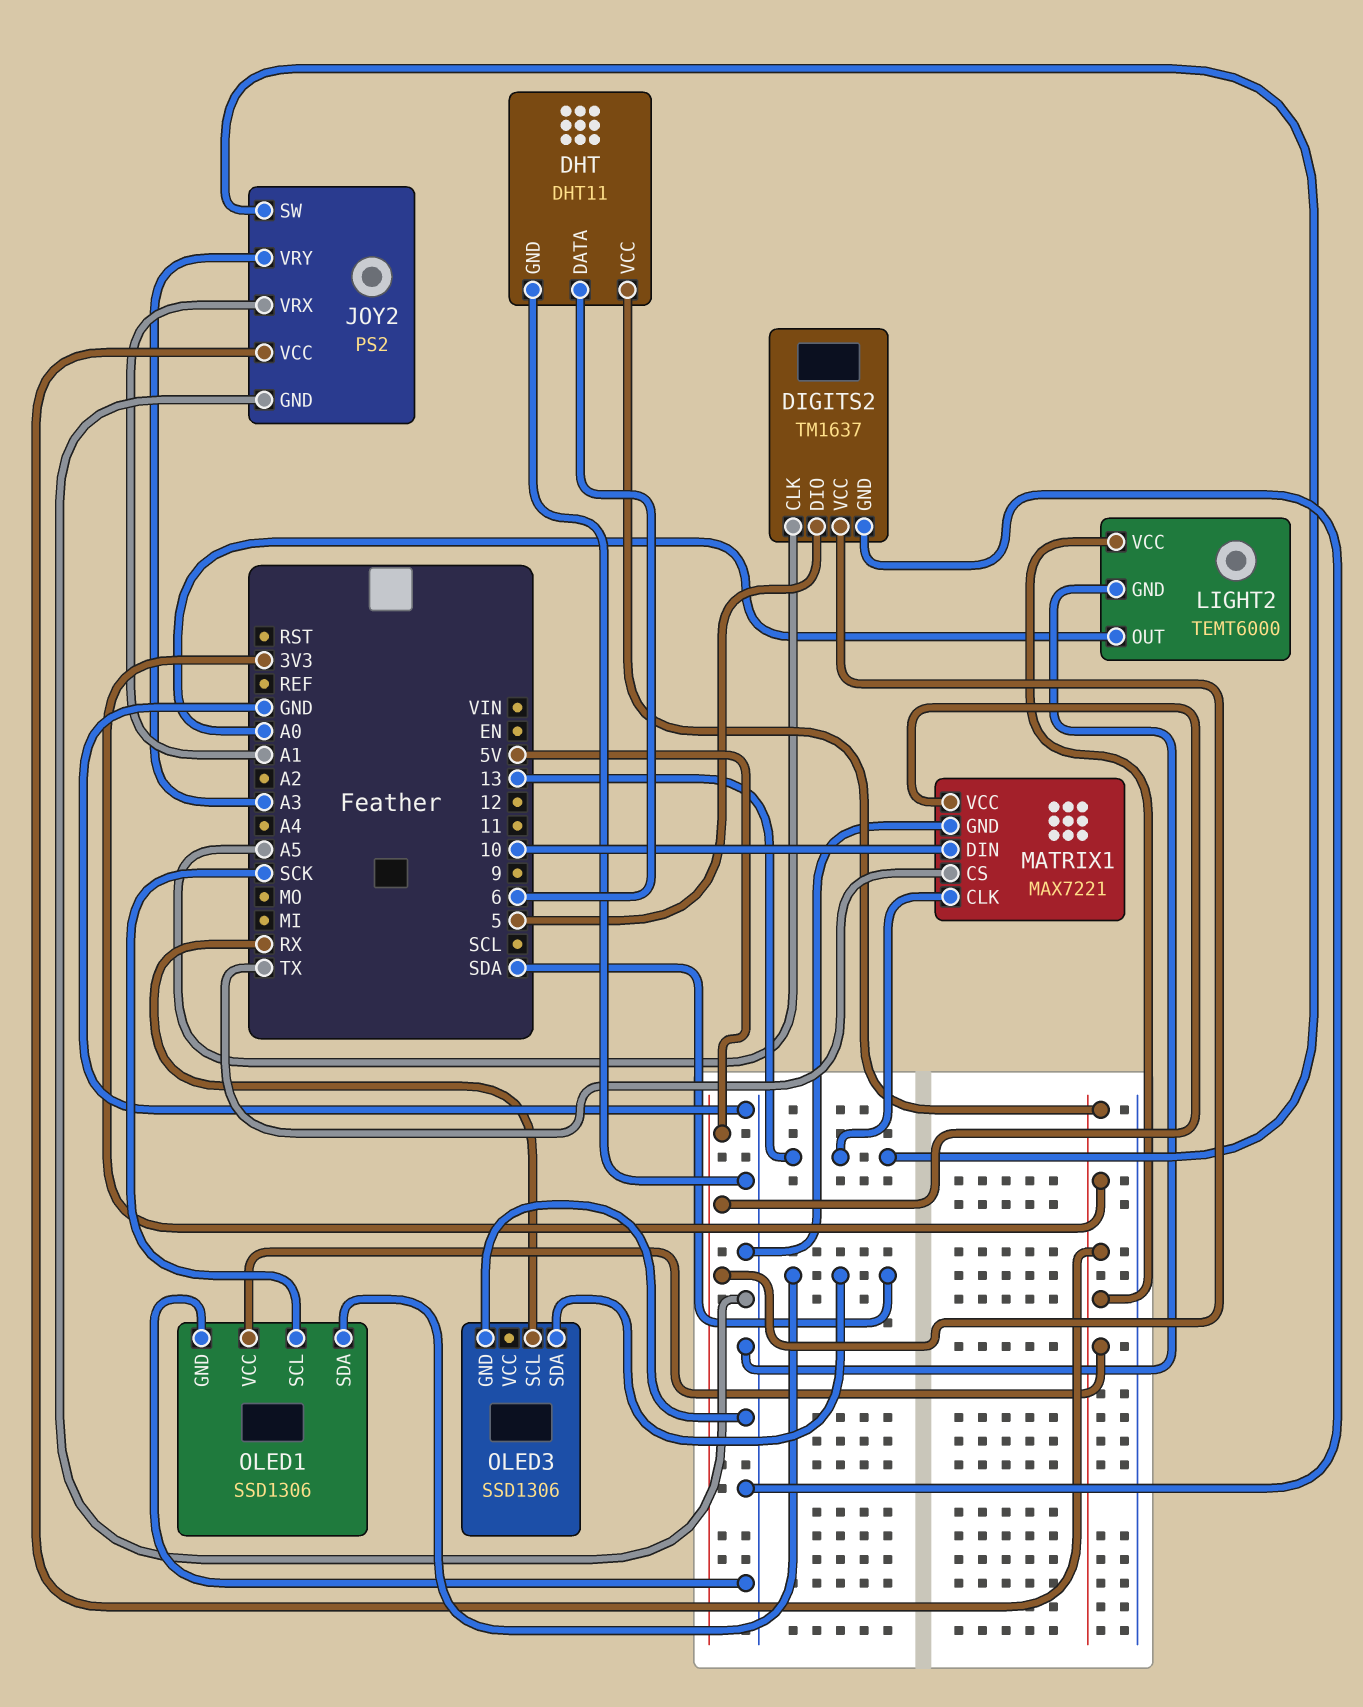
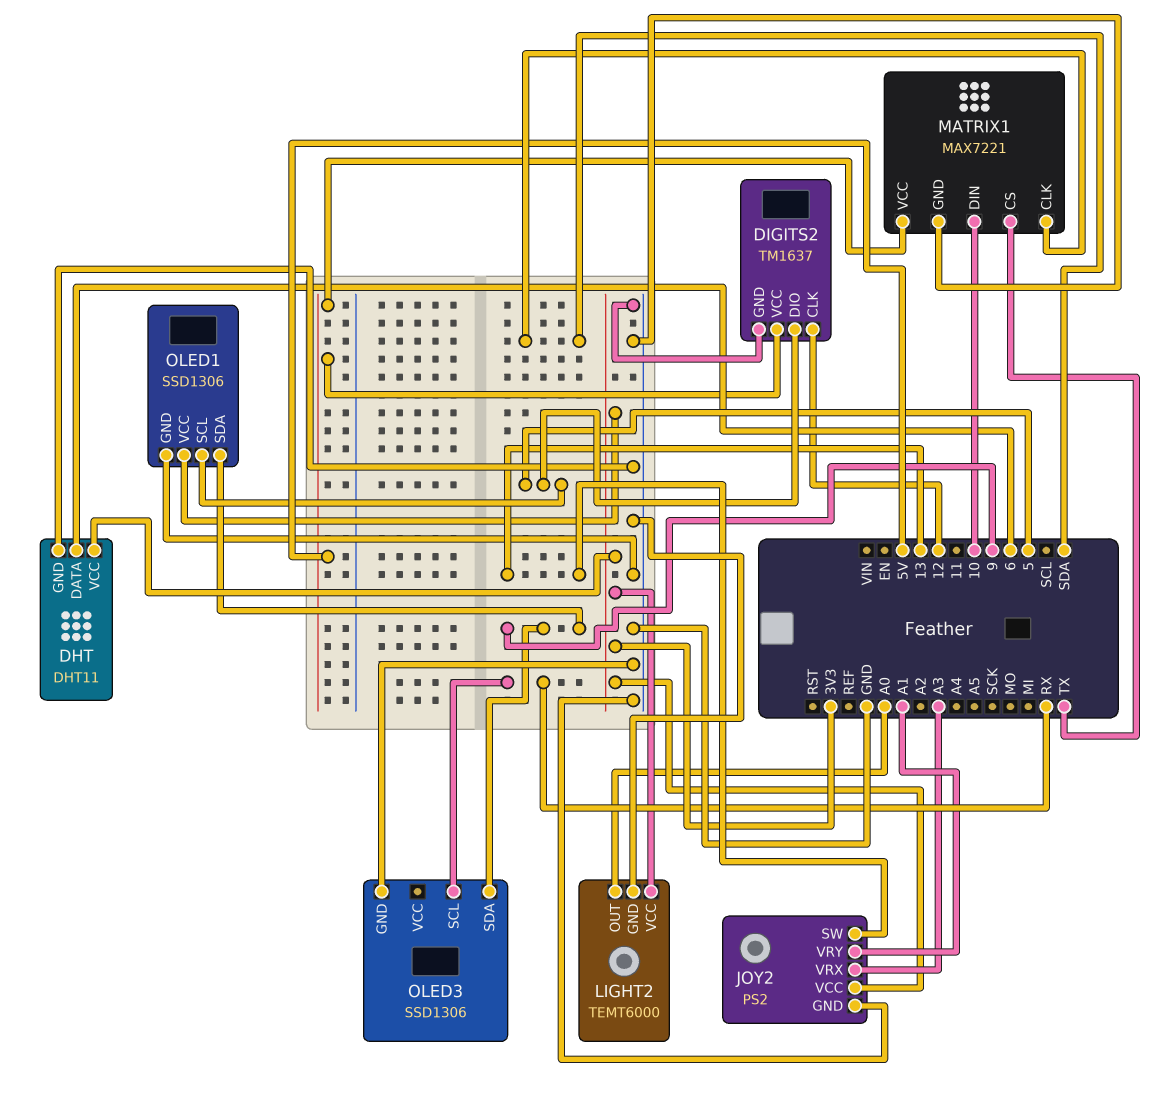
DIGITS2 pin CLK: A5 -> 12
JOY2 pin VRX: A1 -> A3
JOY2 pin VRY: A3 -> A1
MATRIX1 pin CLK: 13 -> SDA
OLED1 pin SCL: SCK -> 5
OLED1 pin SDA: SDA -> 9
OLED3 pin SDA: SDA -> 9

